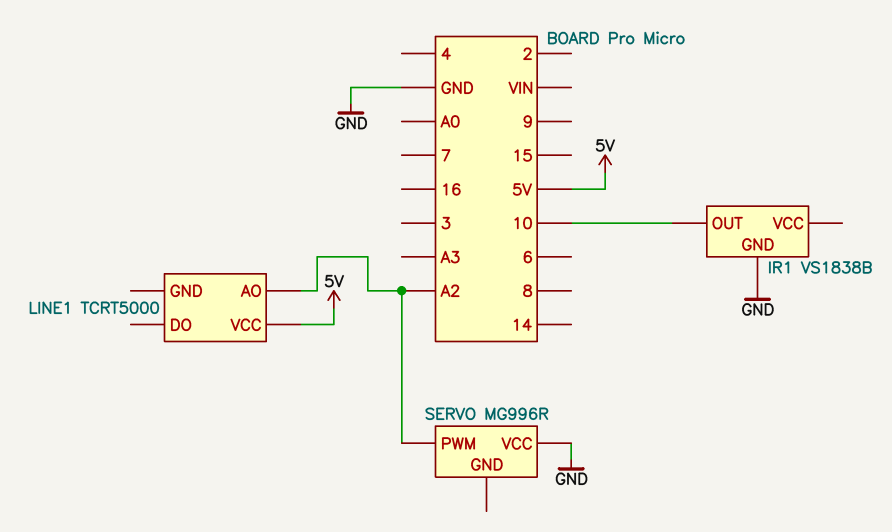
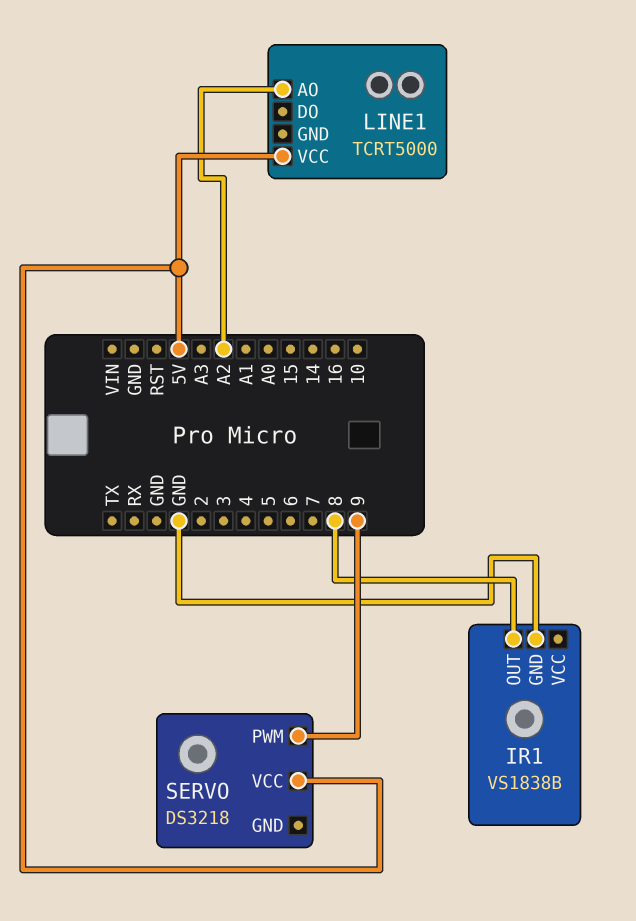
IR1 pin OUT: 10 -> 8
SERVO: MG996R -> DS3218
SERVO pin PWM: A2 -> 9
SERVO pin VCC: GND -> 5V

